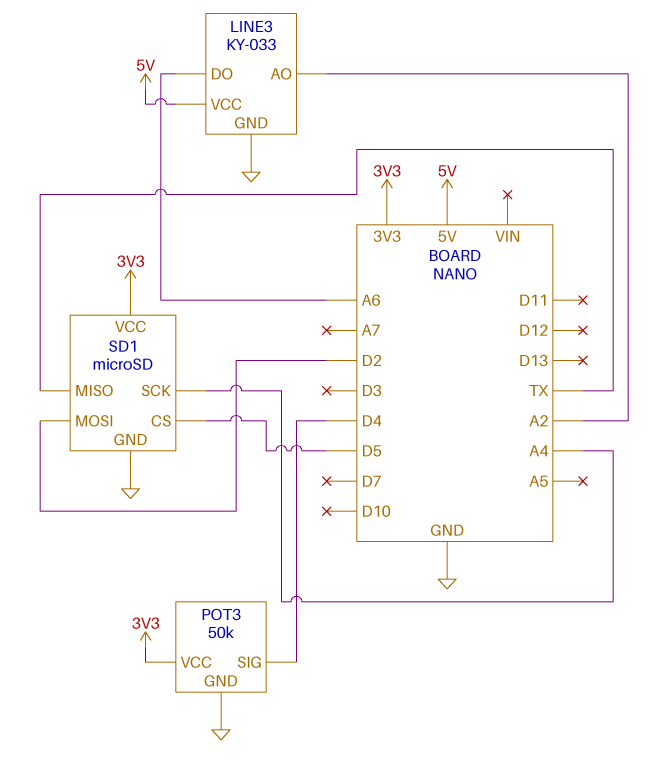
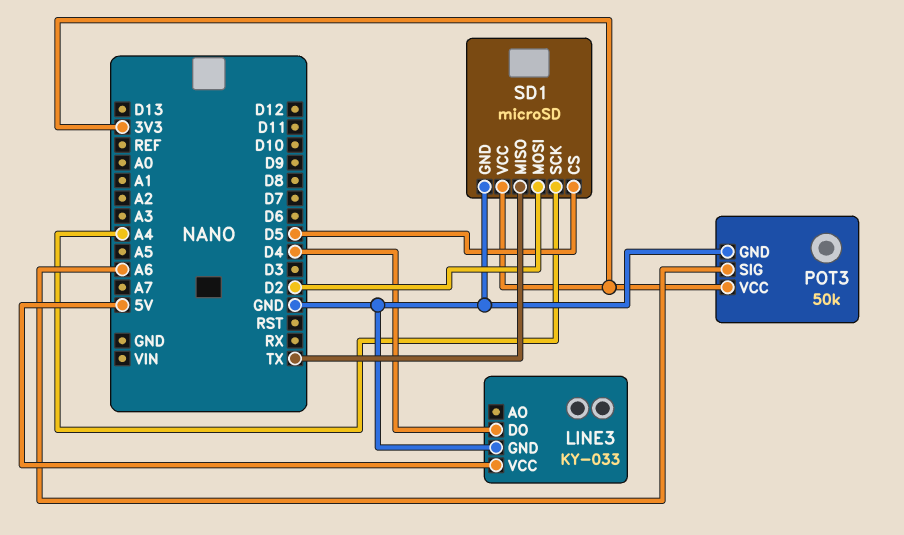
LINE3 pin AO: A2 -> none
LINE3 pin DO: A6 -> D4
POT3 pin SIG: D4 -> A6

